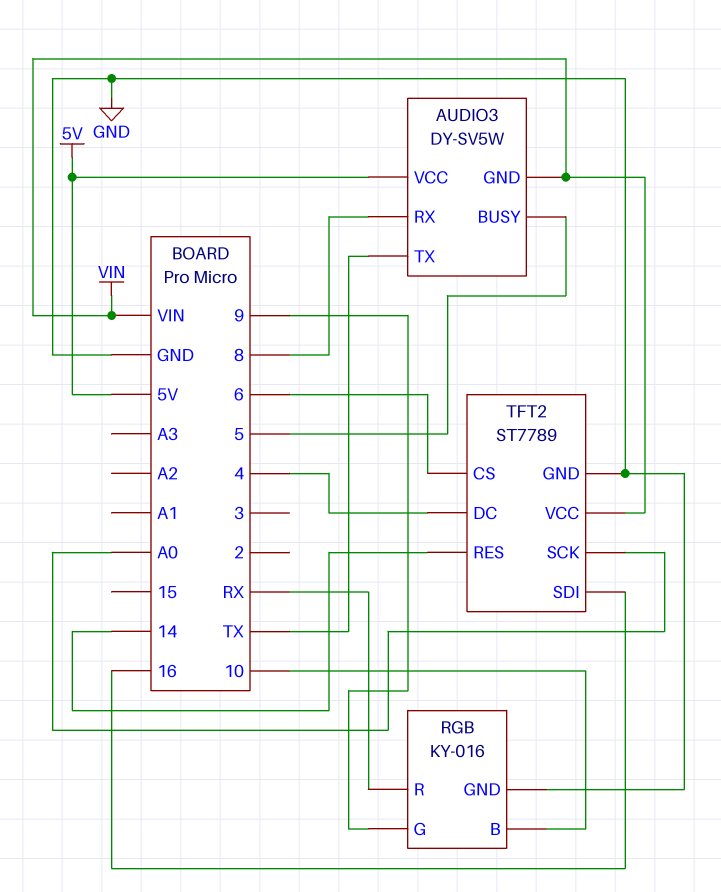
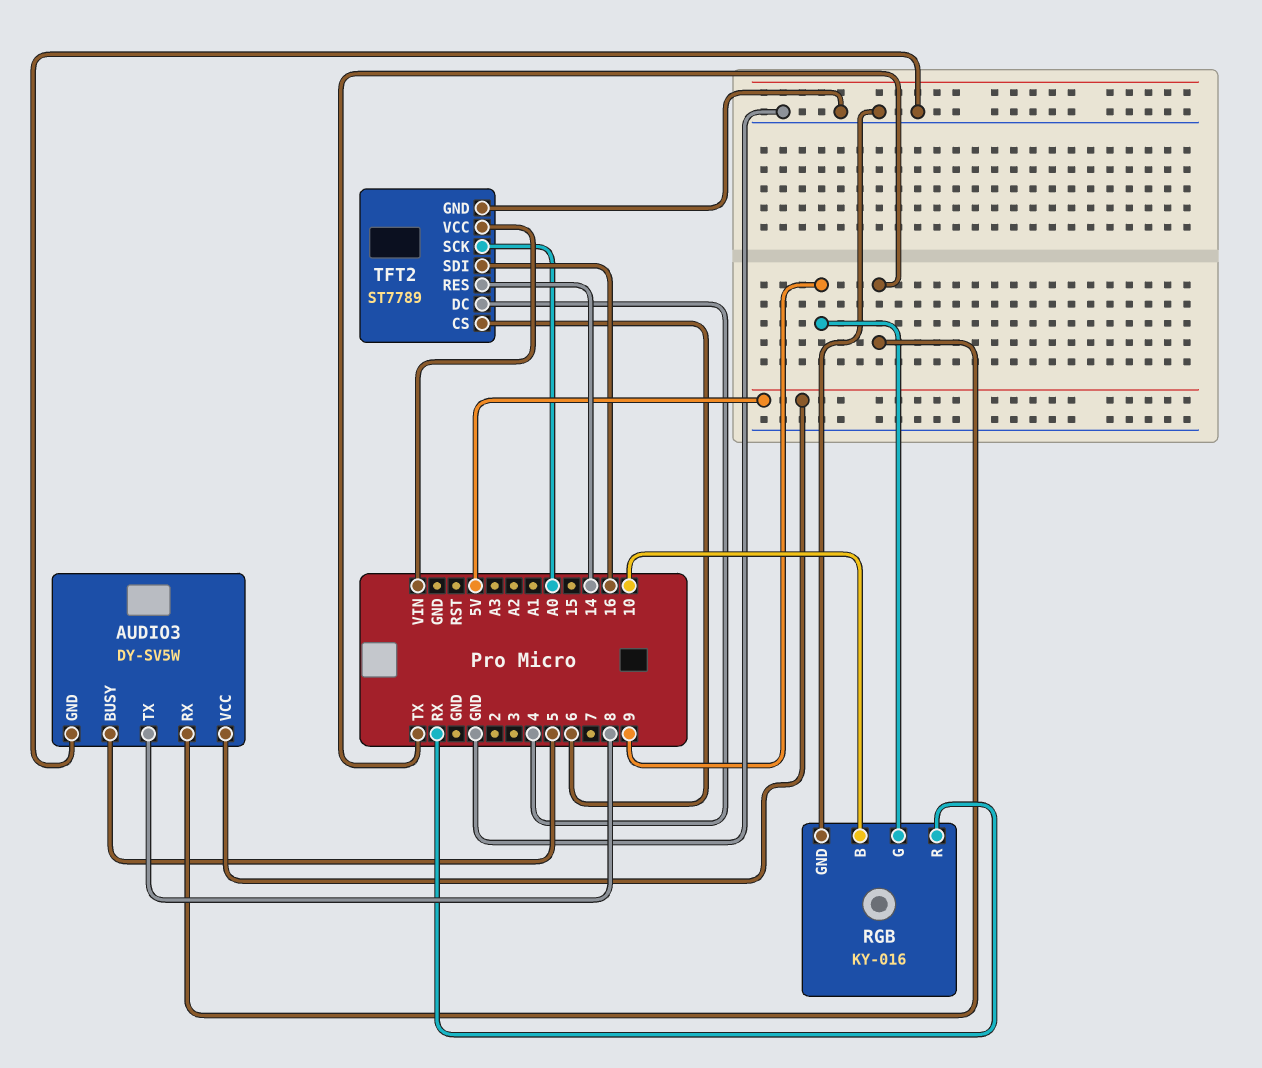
AUDIO3 pin GND: VIN -> GND
AUDIO3 pin RX: 8 -> TX
AUDIO3 pin TX: TX -> 8

